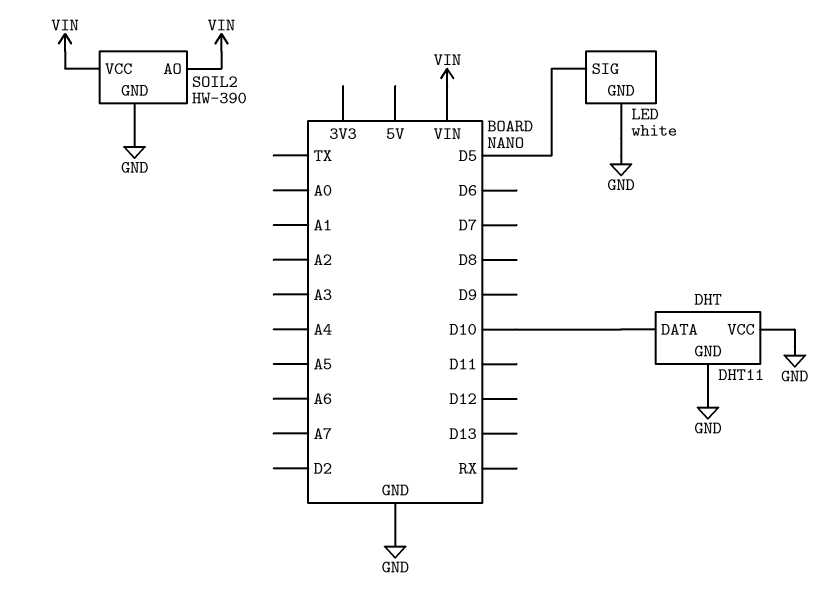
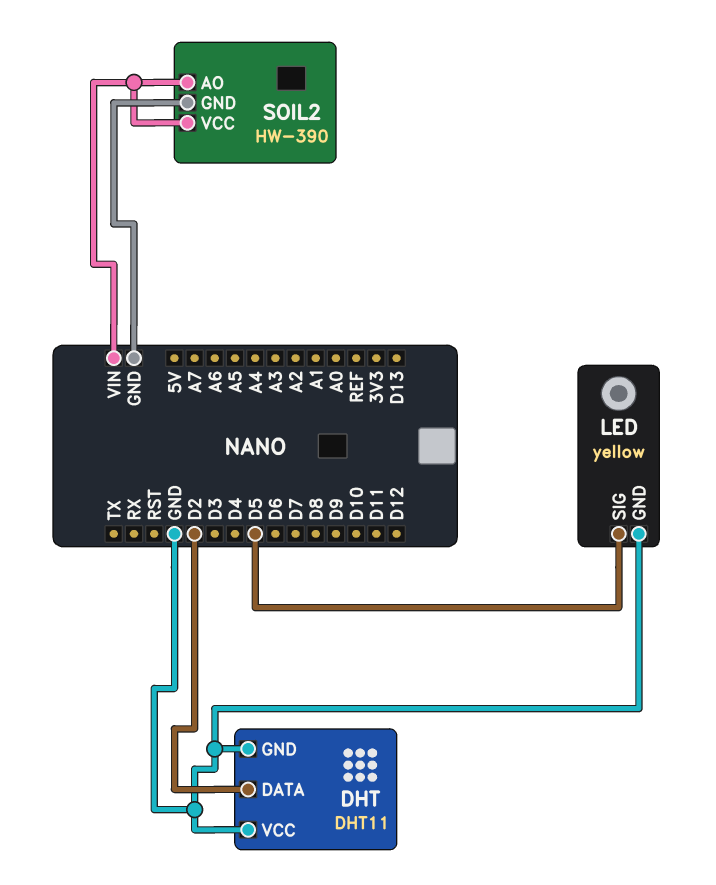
DHT pin DATA: D10 -> D2
LED: white -> yellow

